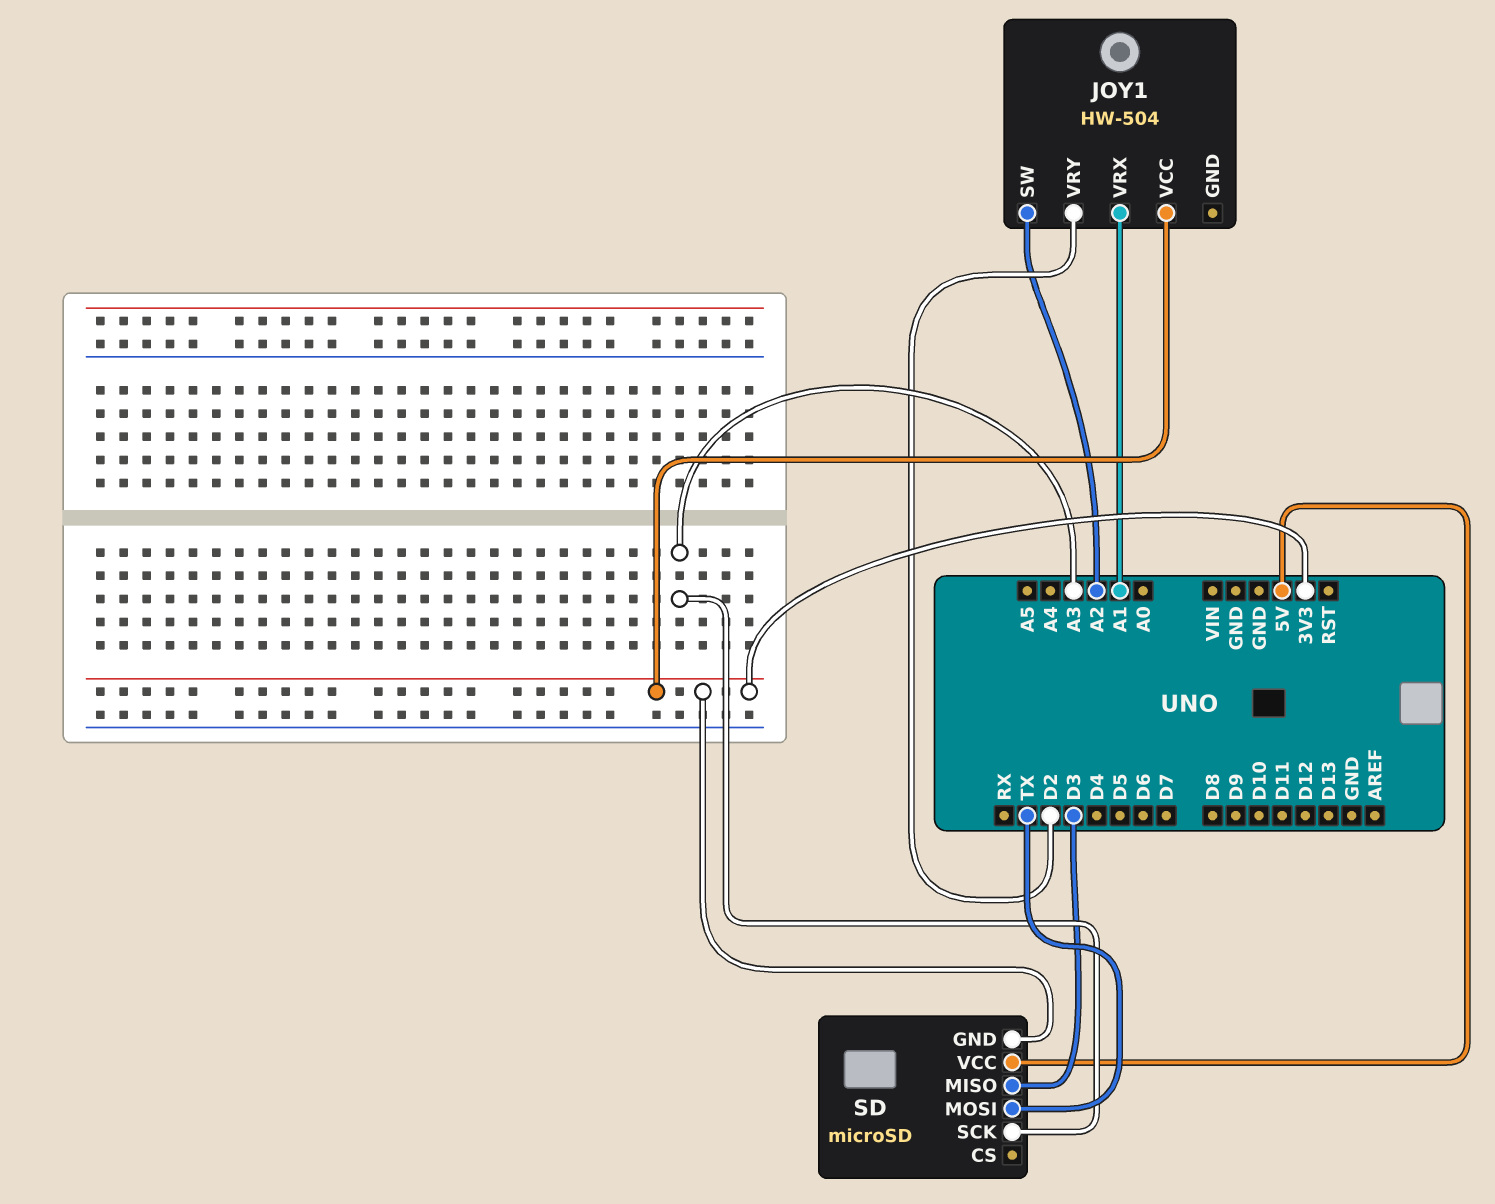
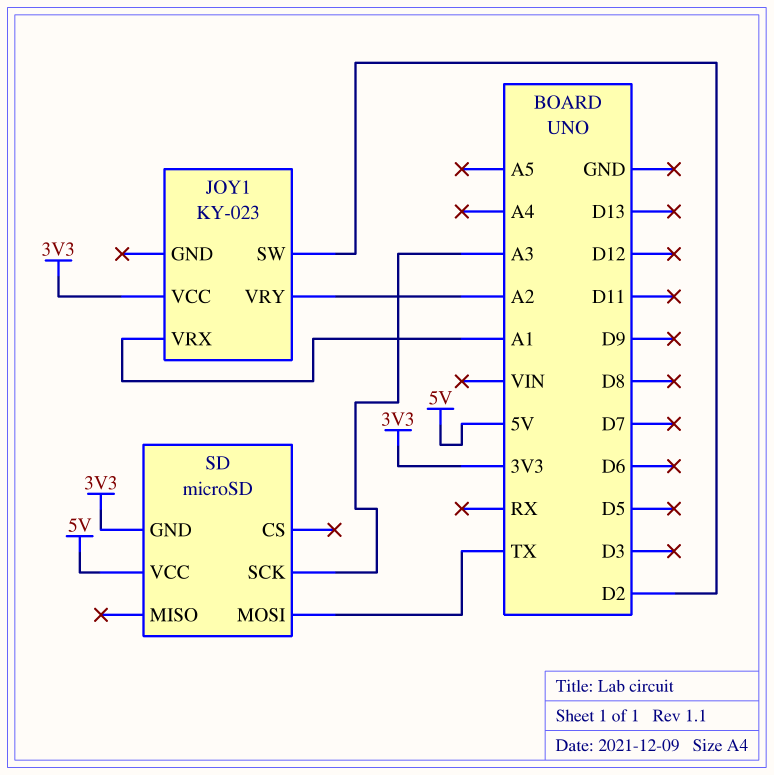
JOY1: HW-504 -> KY-023
JOY1 pin SW: A2 -> D2
JOY1 pin VRY: D2 -> A2
SD pin MISO: D3 -> none

